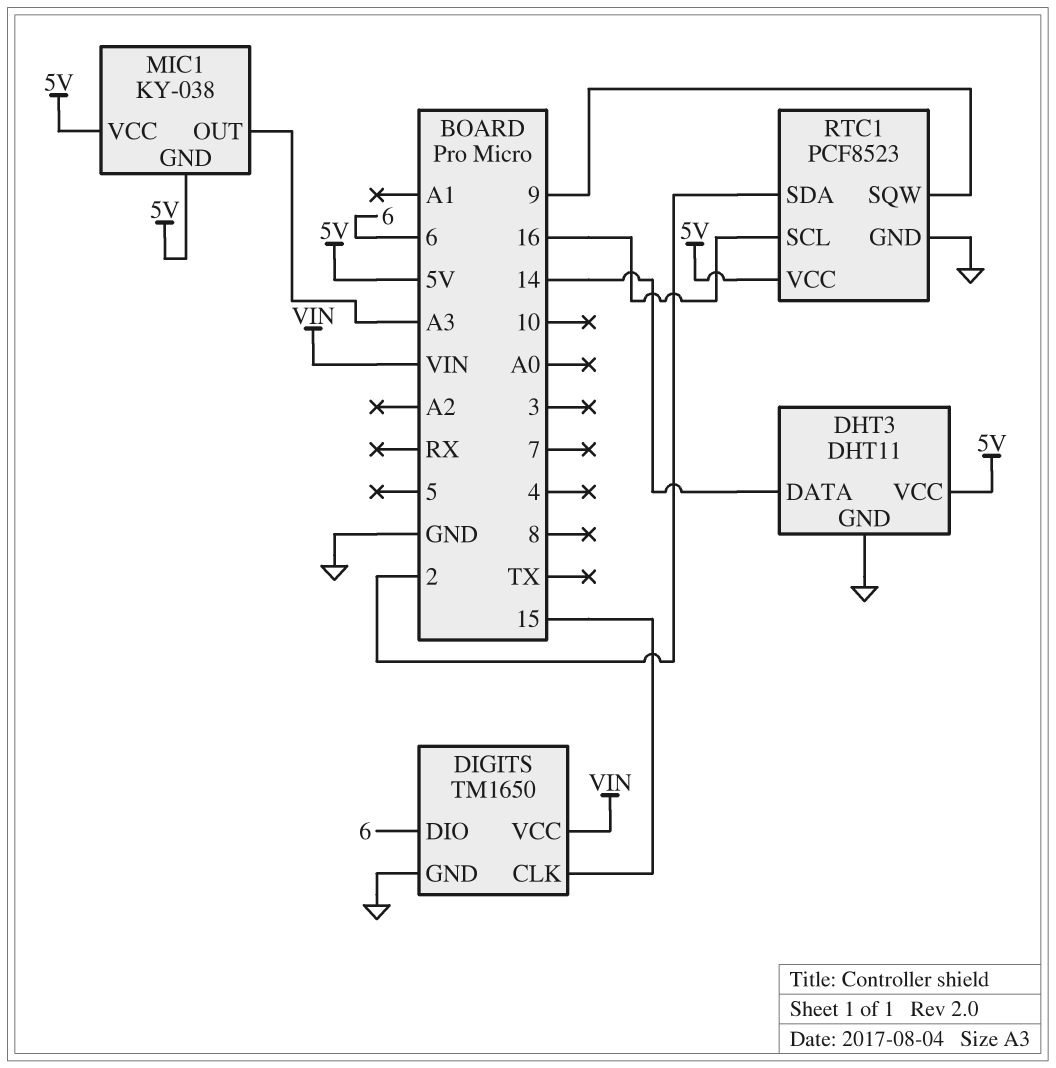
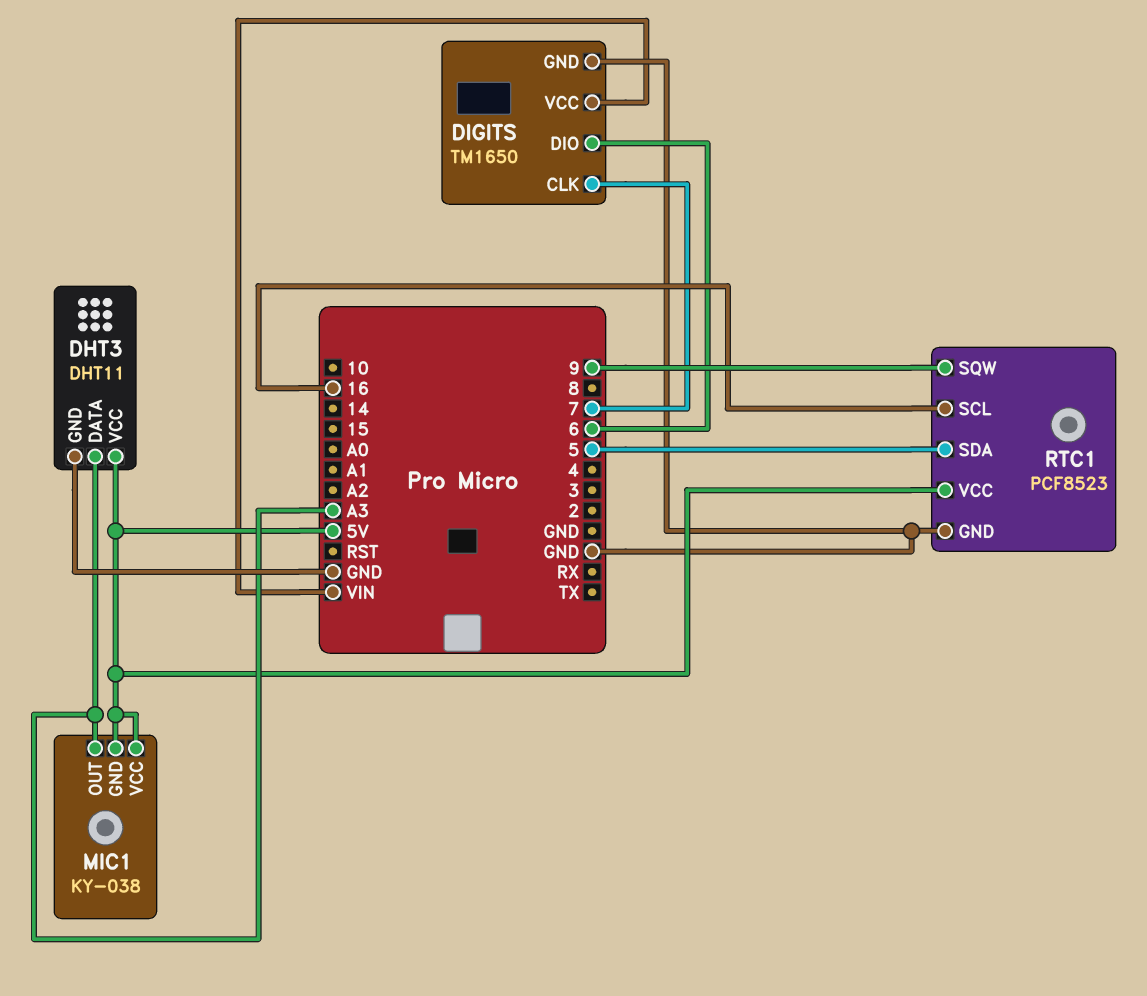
DHT3 pin DATA: 14 -> A3
DIGITS pin CLK: 15 -> 7
RTC1 pin SDA: 2 -> 5

